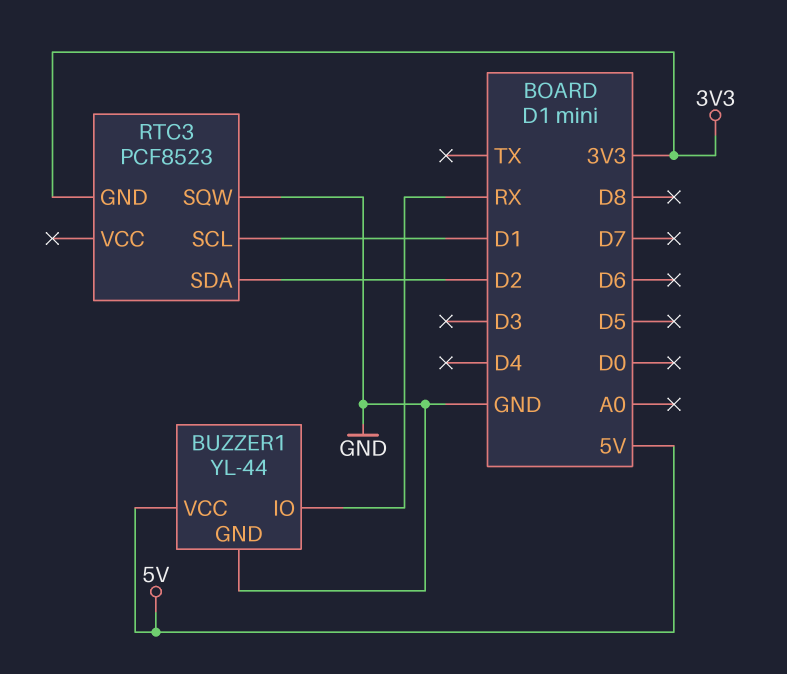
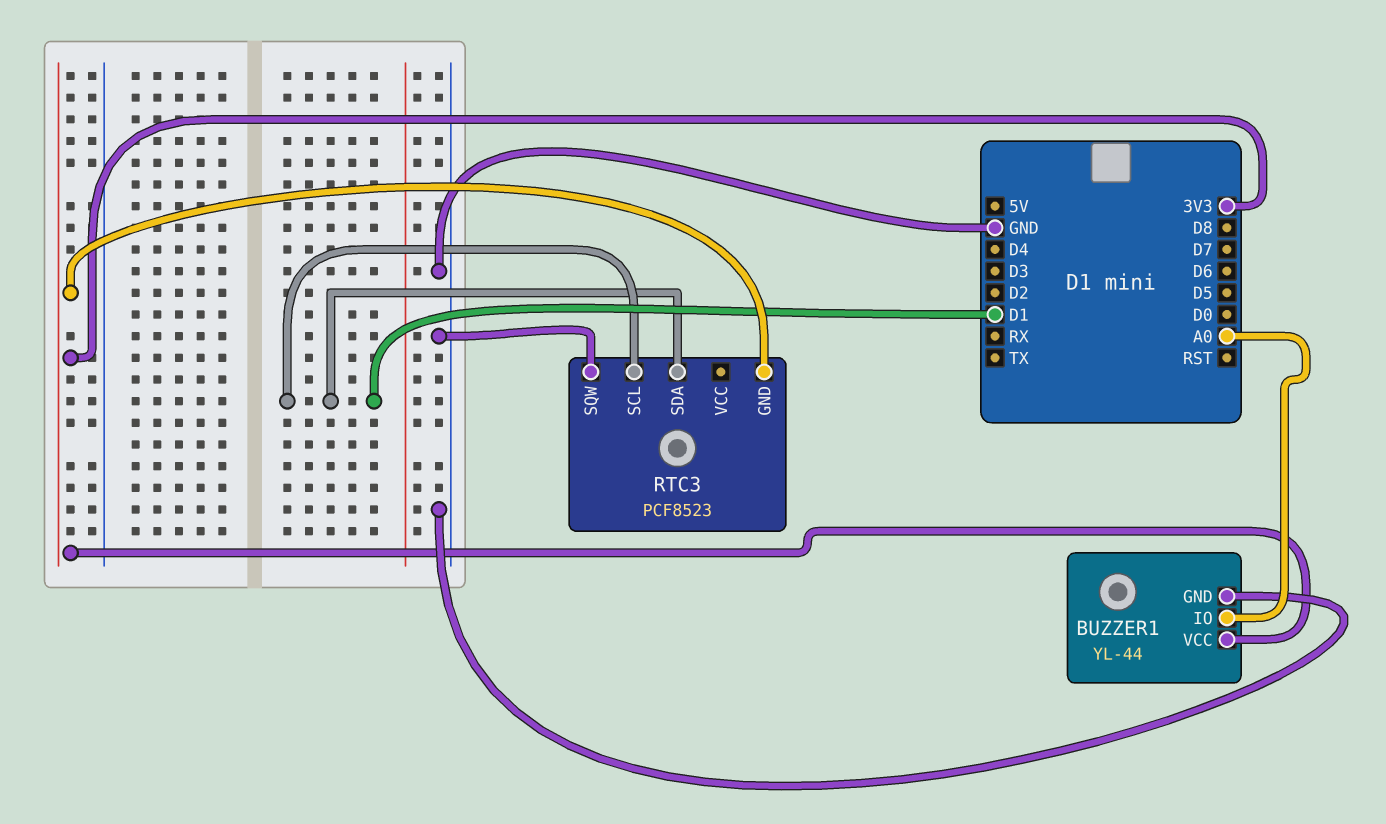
BUZZER1 pin IO: RX -> A0
BUZZER1 pin VCC: 5V -> 3V3
RTC3 pin SDA: D2 -> D1

